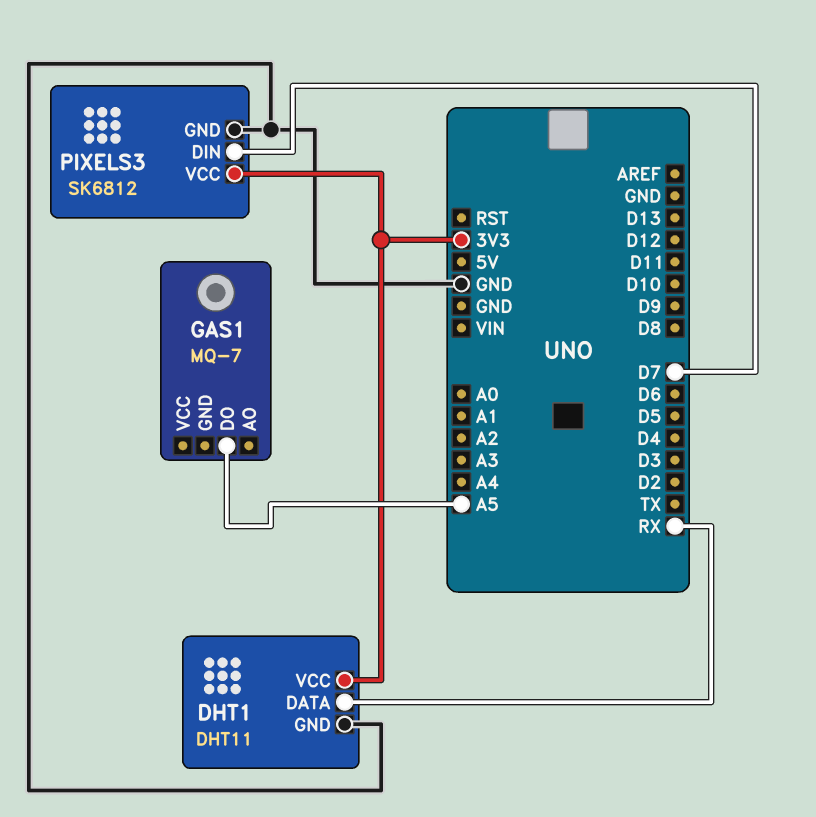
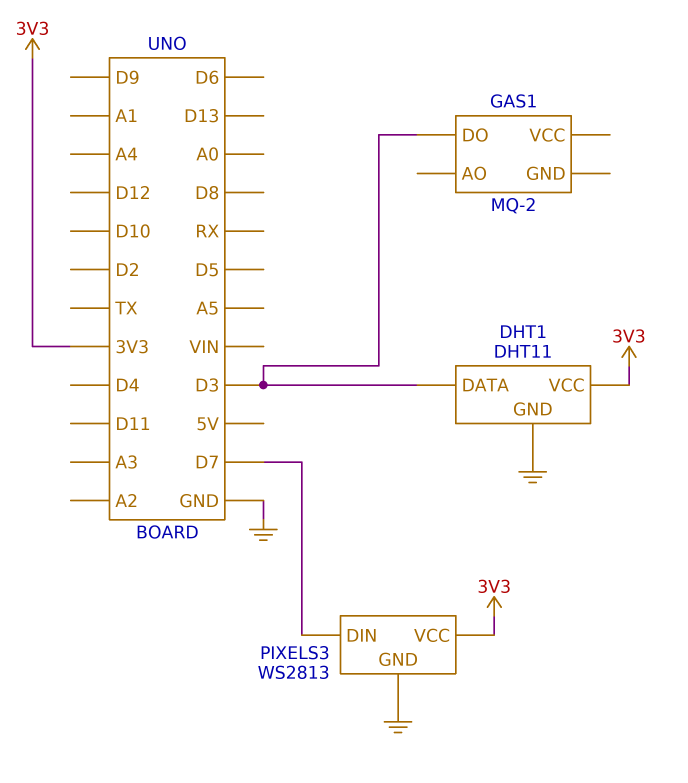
DHT1 pin DATA: RX -> D3
GAS1: MQ-7 -> MQ-2
GAS1 pin DO: A5 -> D3
PIXELS3: SK6812 -> WS2813

